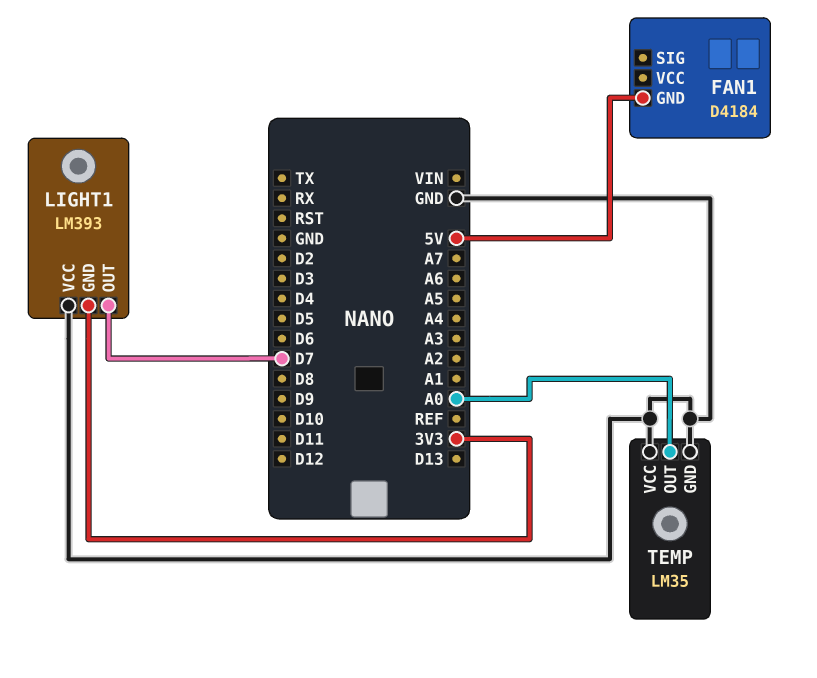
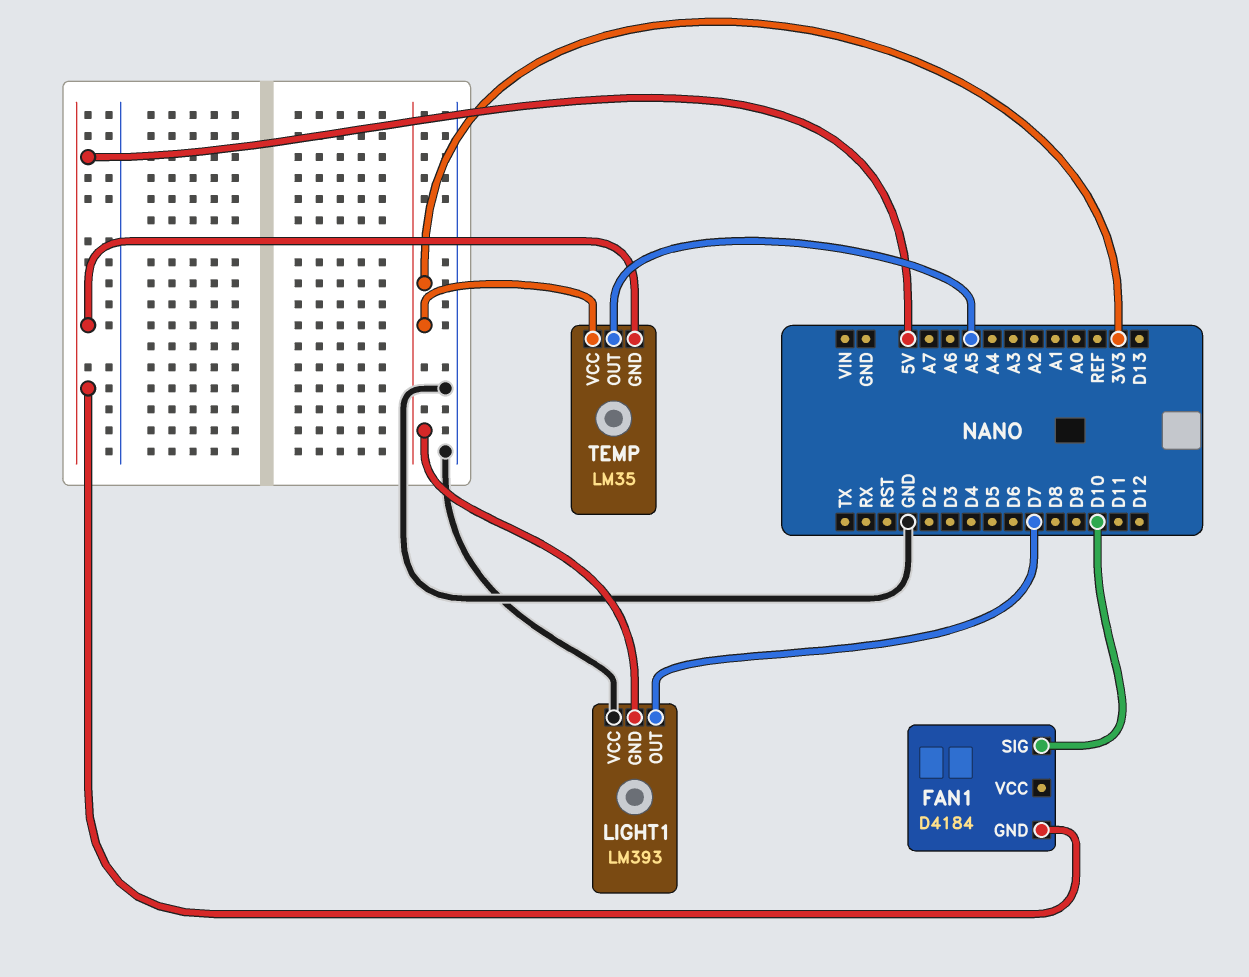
FAN1 pin SIG: none -> D10
TEMP pin GND: GND -> 5V
TEMP pin OUT: A0 -> A5
TEMP pin VCC: GND -> 3V3

